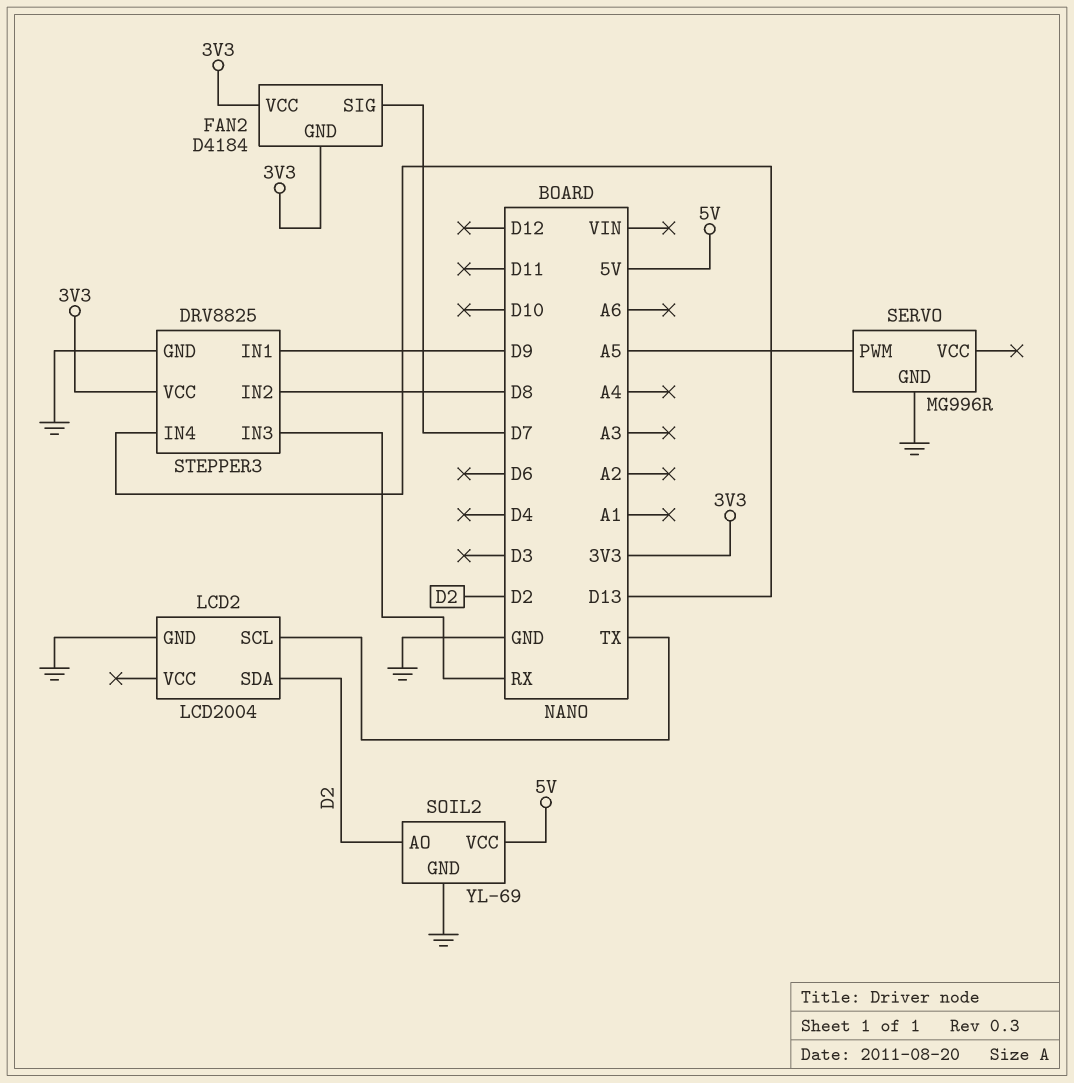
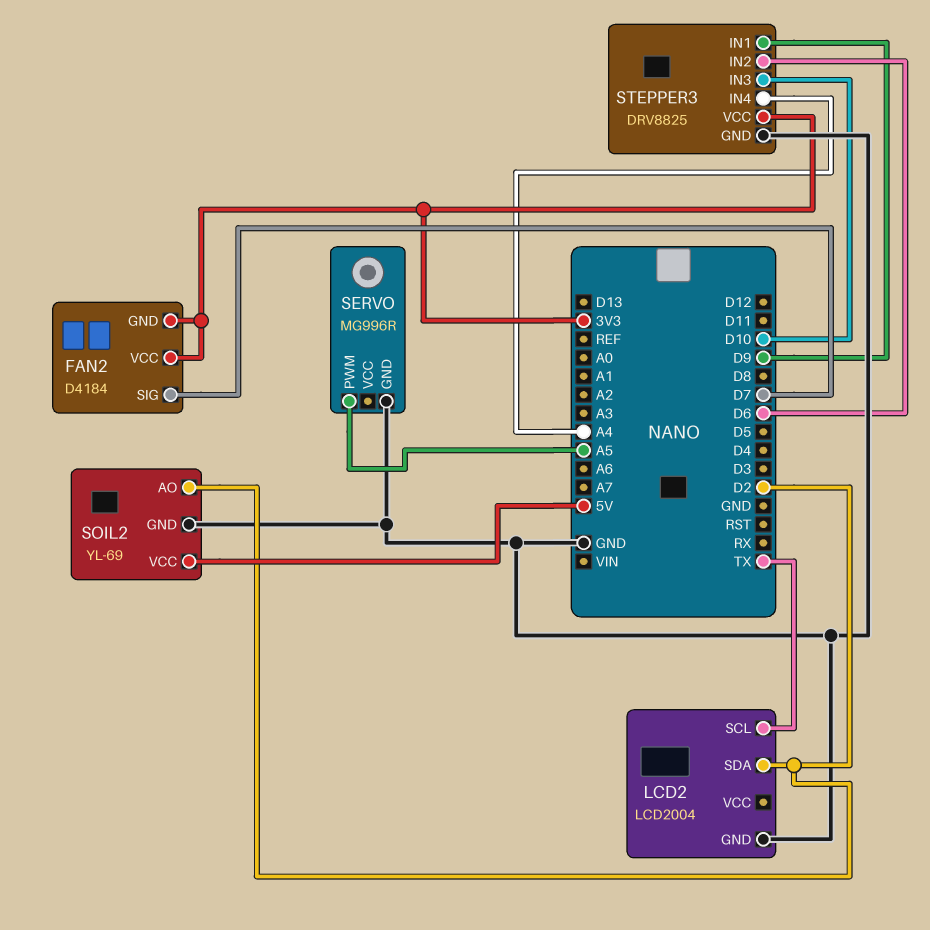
STEPPER3 pin IN2: D8 -> D6
STEPPER3 pin IN3: RX -> D10
STEPPER3 pin IN4: D13 -> A4

